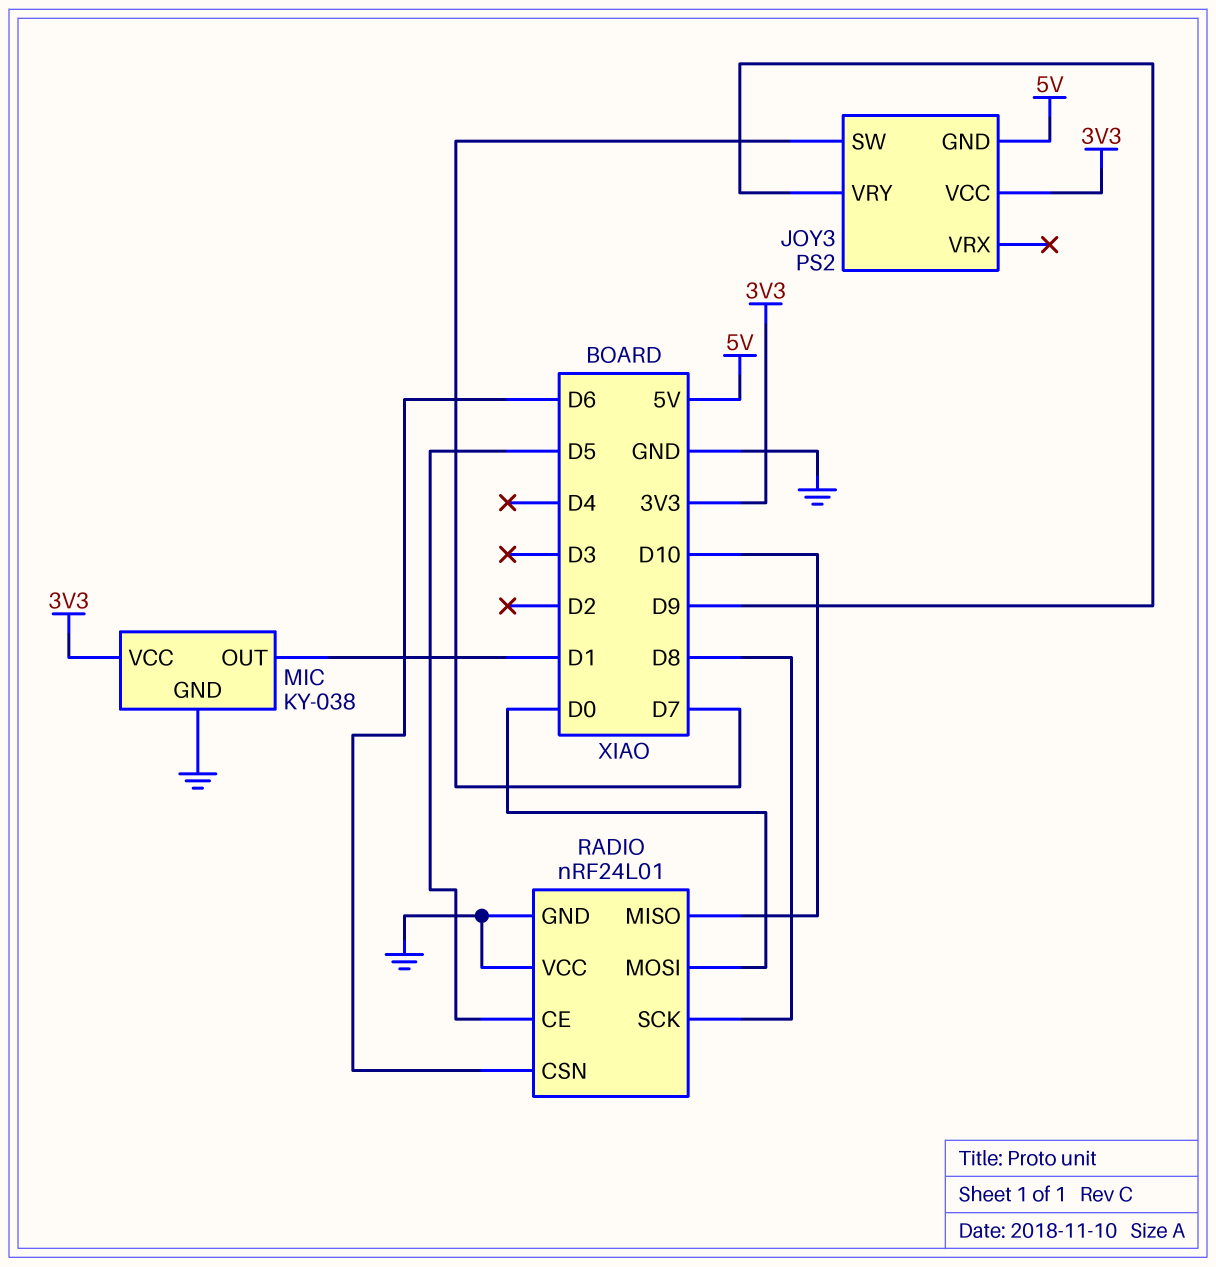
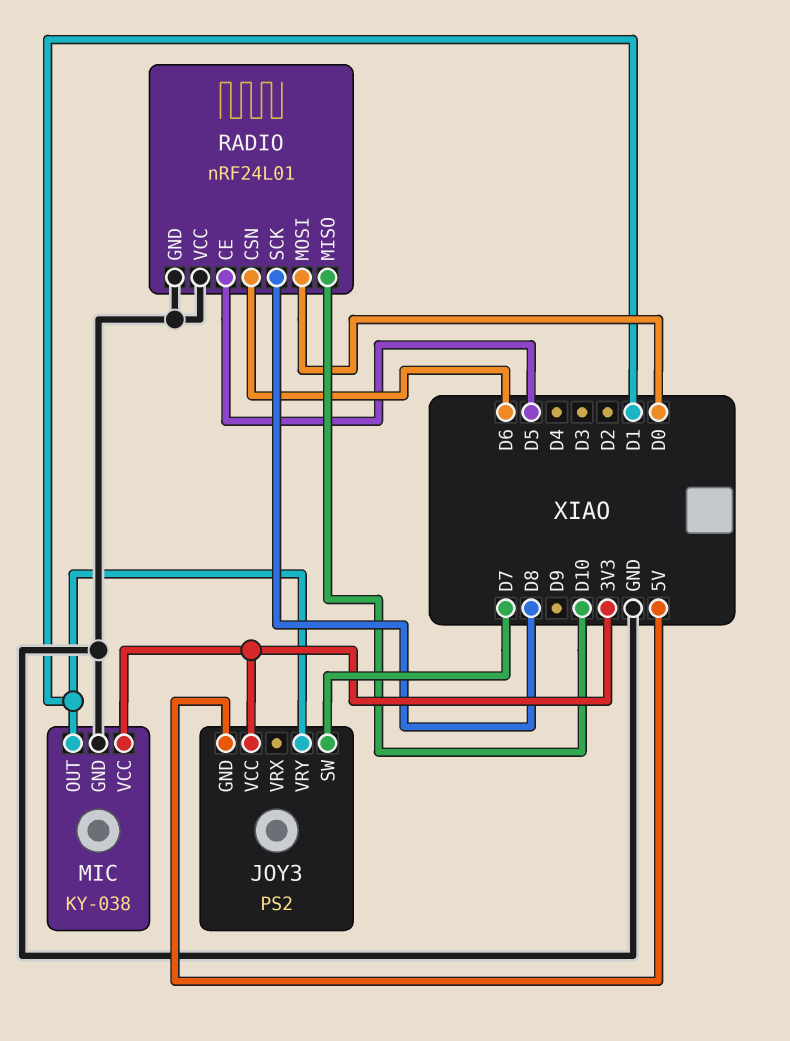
JOY3 pin VRY: D9 -> D1

